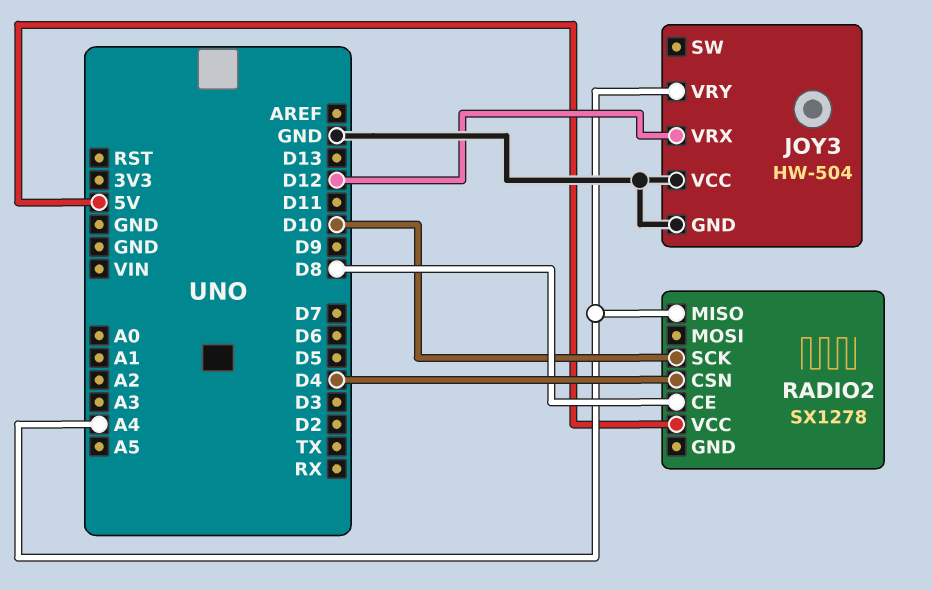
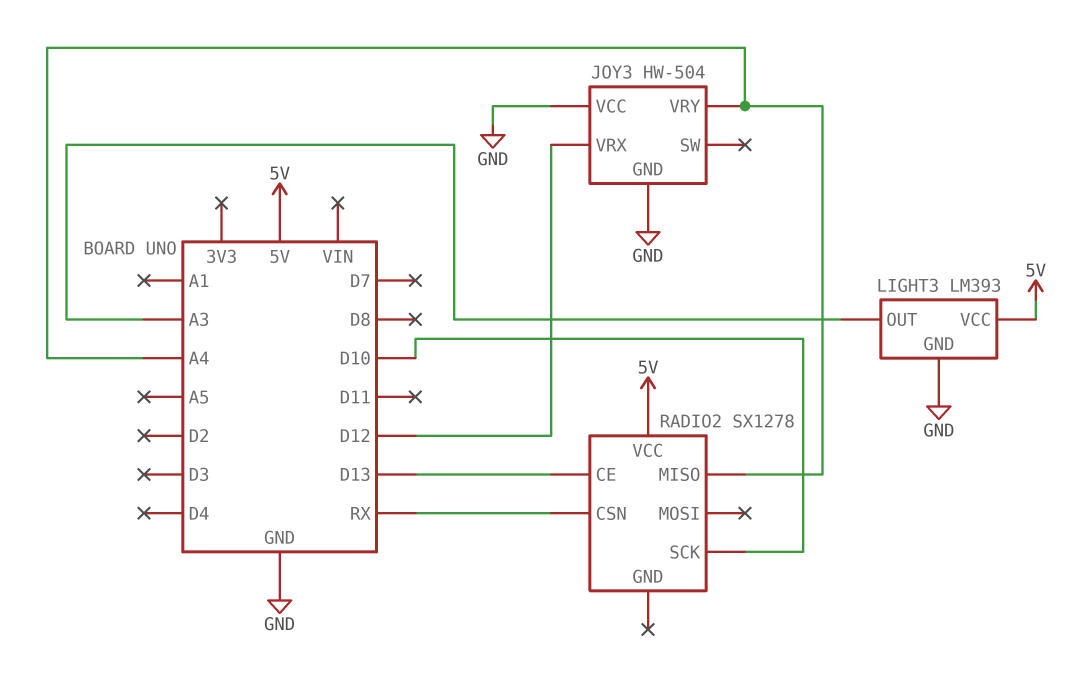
LIGHT3: none -> LM393
LIGHT3 pin GND: none -> GND
LIGHT3 pin OUT: none -> A3
LIGHT3 pin VCC: none -> 5V
RADIO2 pin CE: D8 -> D13
RADIO2 pin CSN: D4 -> RX

